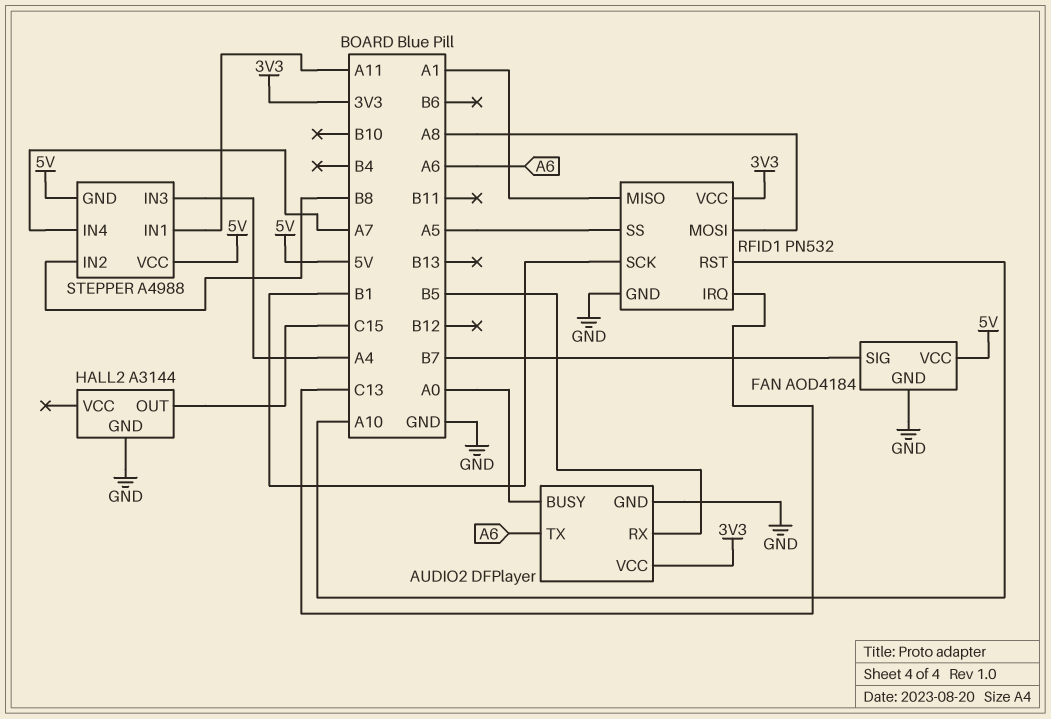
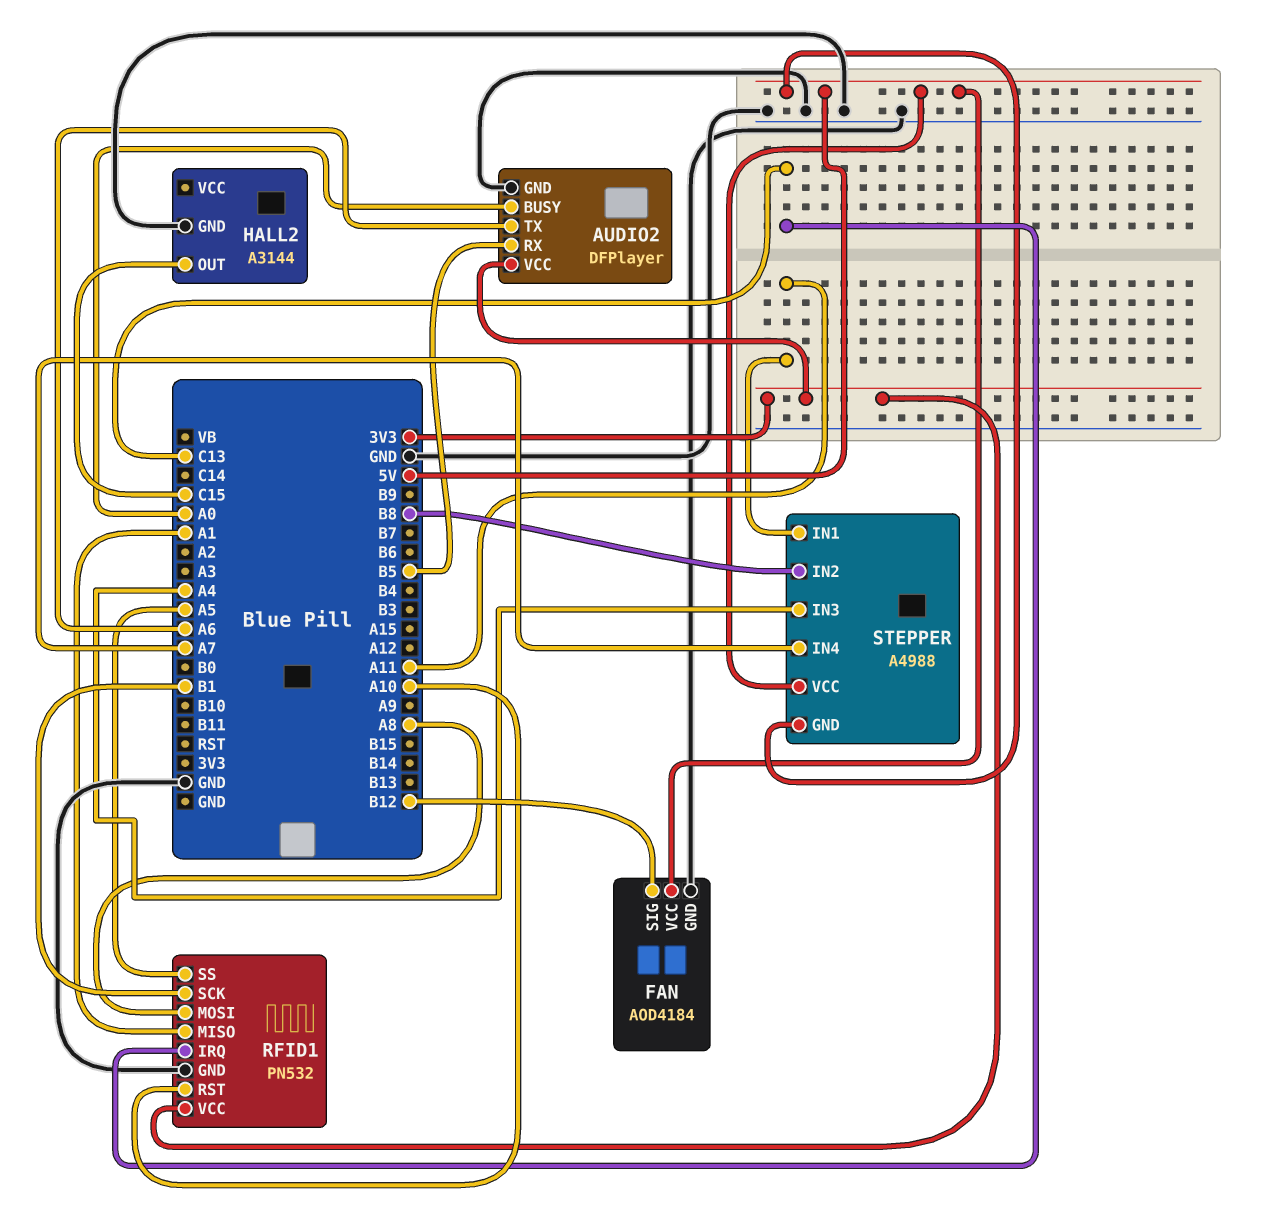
FAN pin SIG: B7 -> B12

